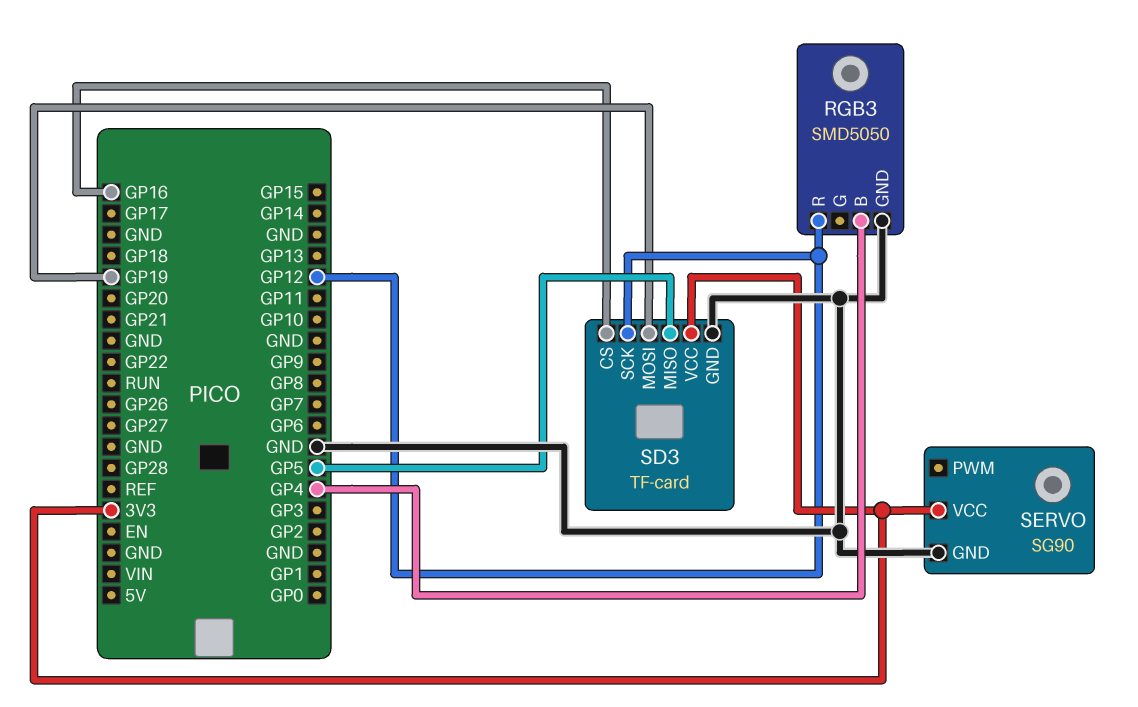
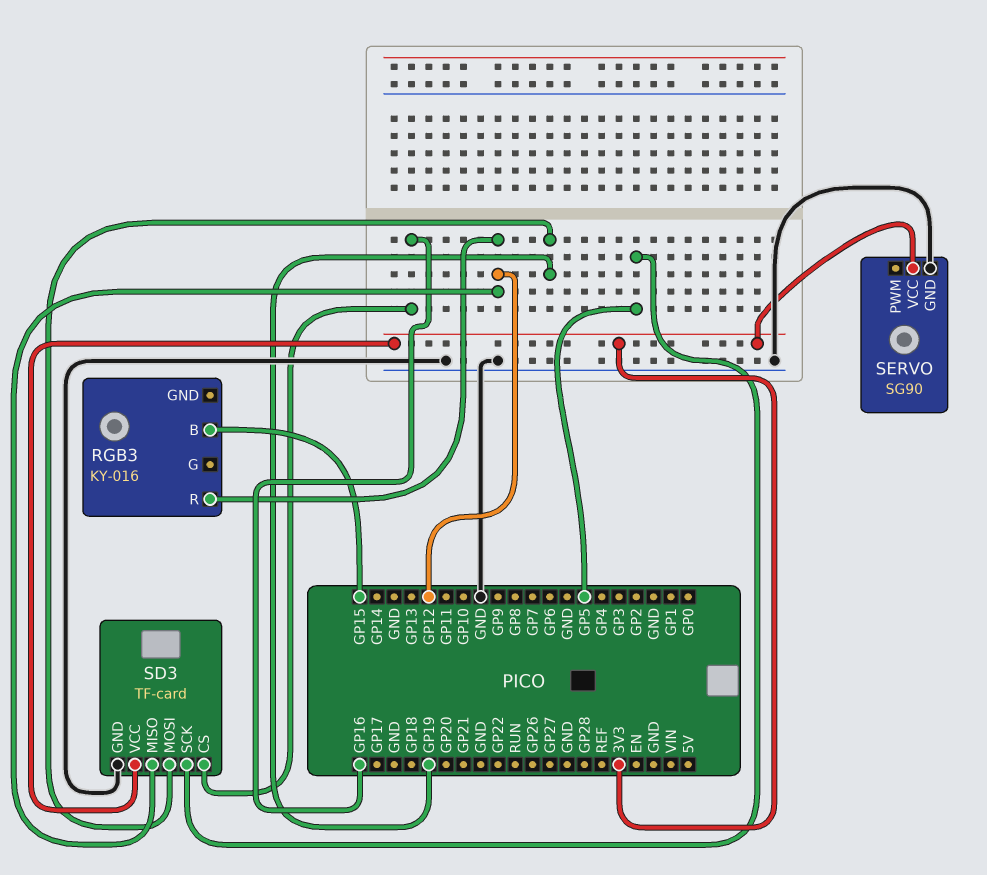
RGB3: SMD5050 -> KY-016
RGB3 pin B: GP4 -> GP15
RGB3 pin GND: GND -> none
SD3 pin MISO: GP5 -> GP12
SD3 pin SCK: GP12 -> GP5

